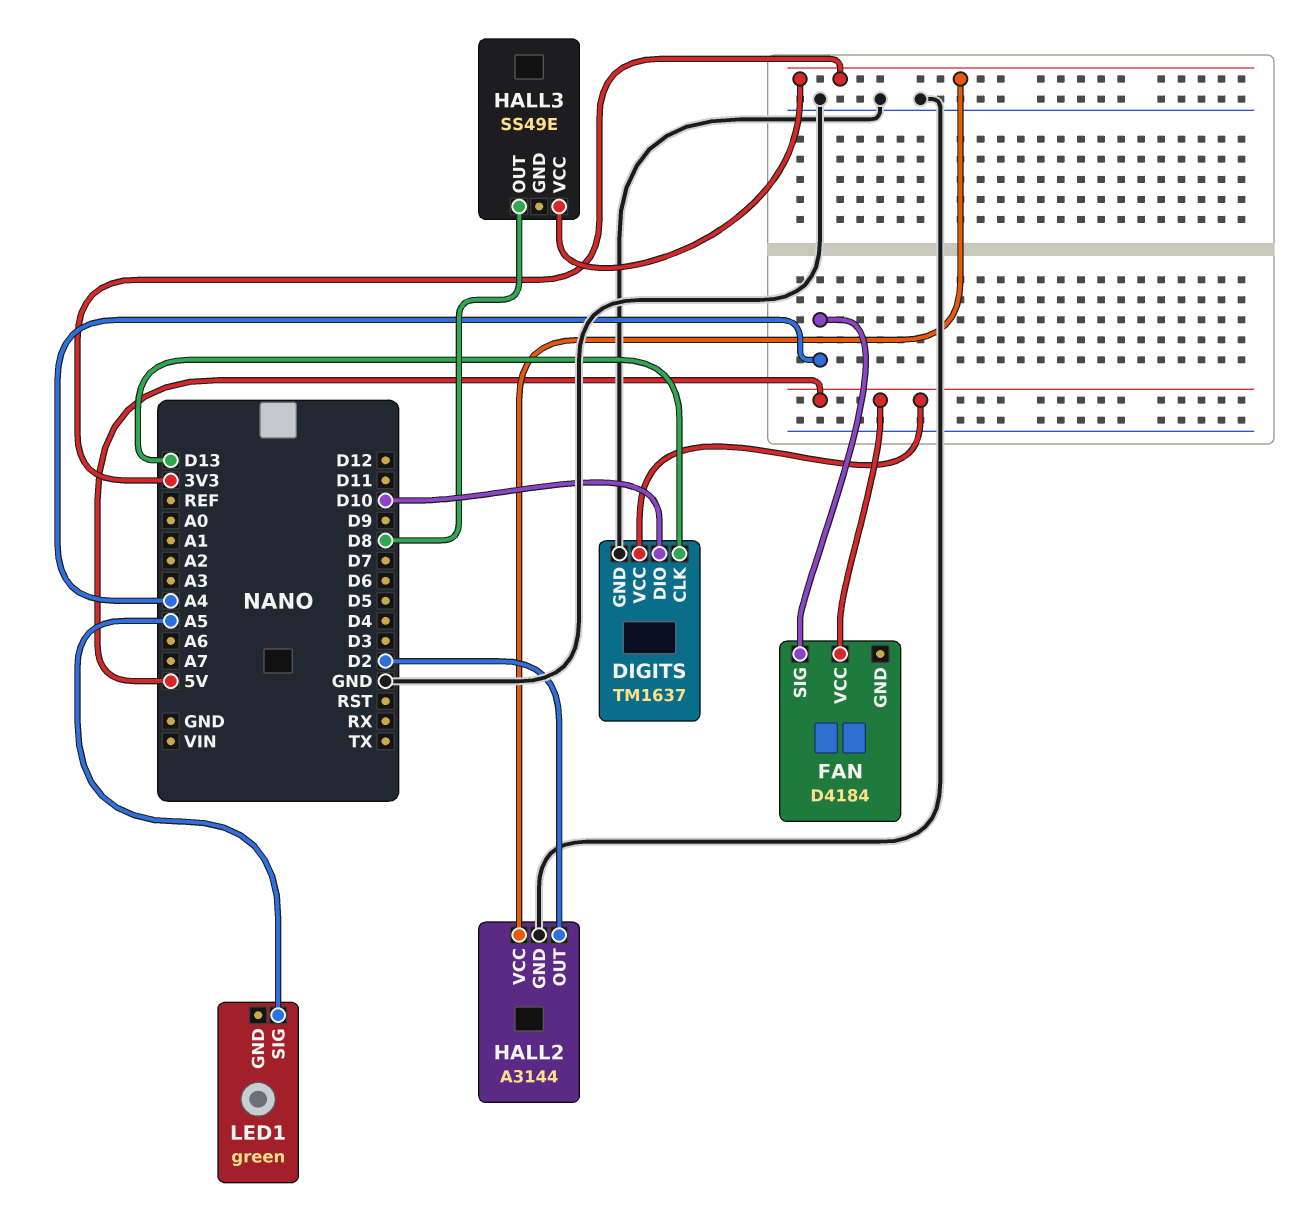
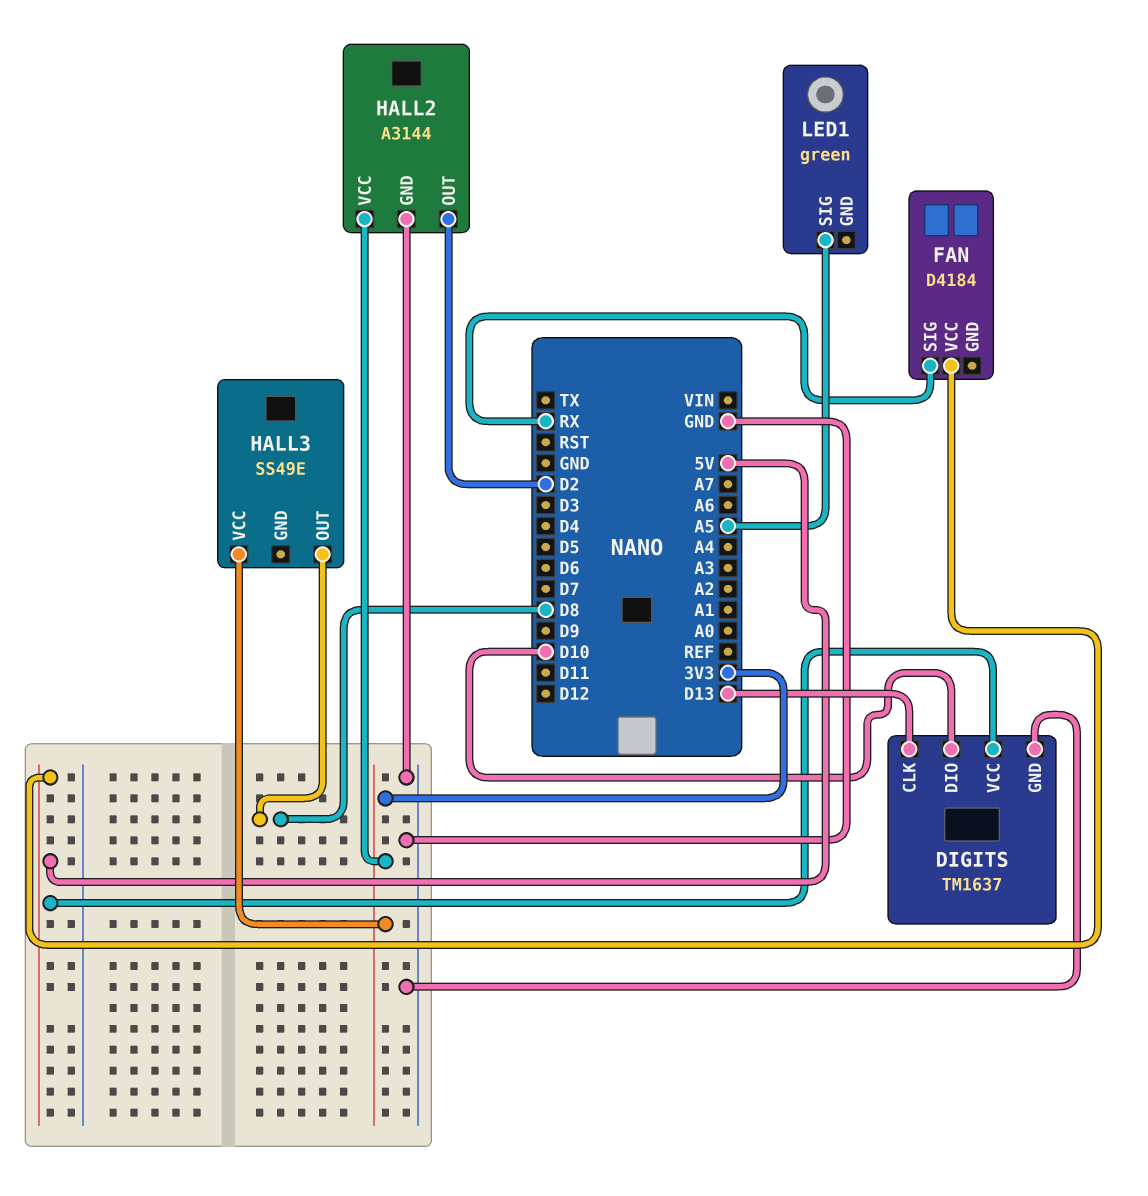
FAN pin SIG: A4 -> RX

